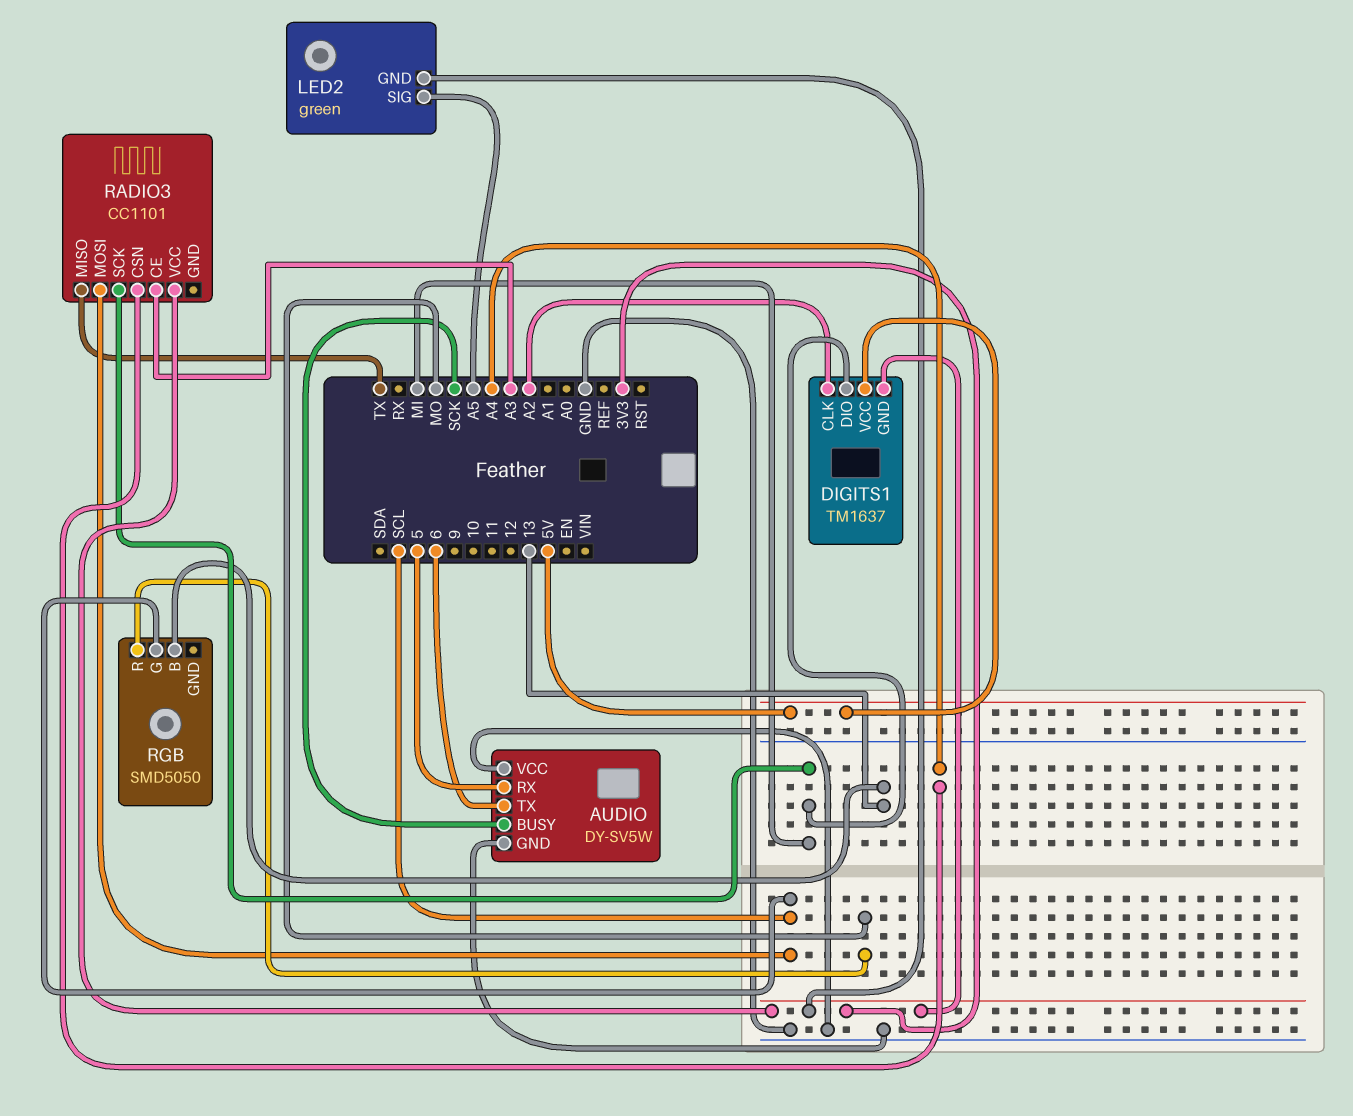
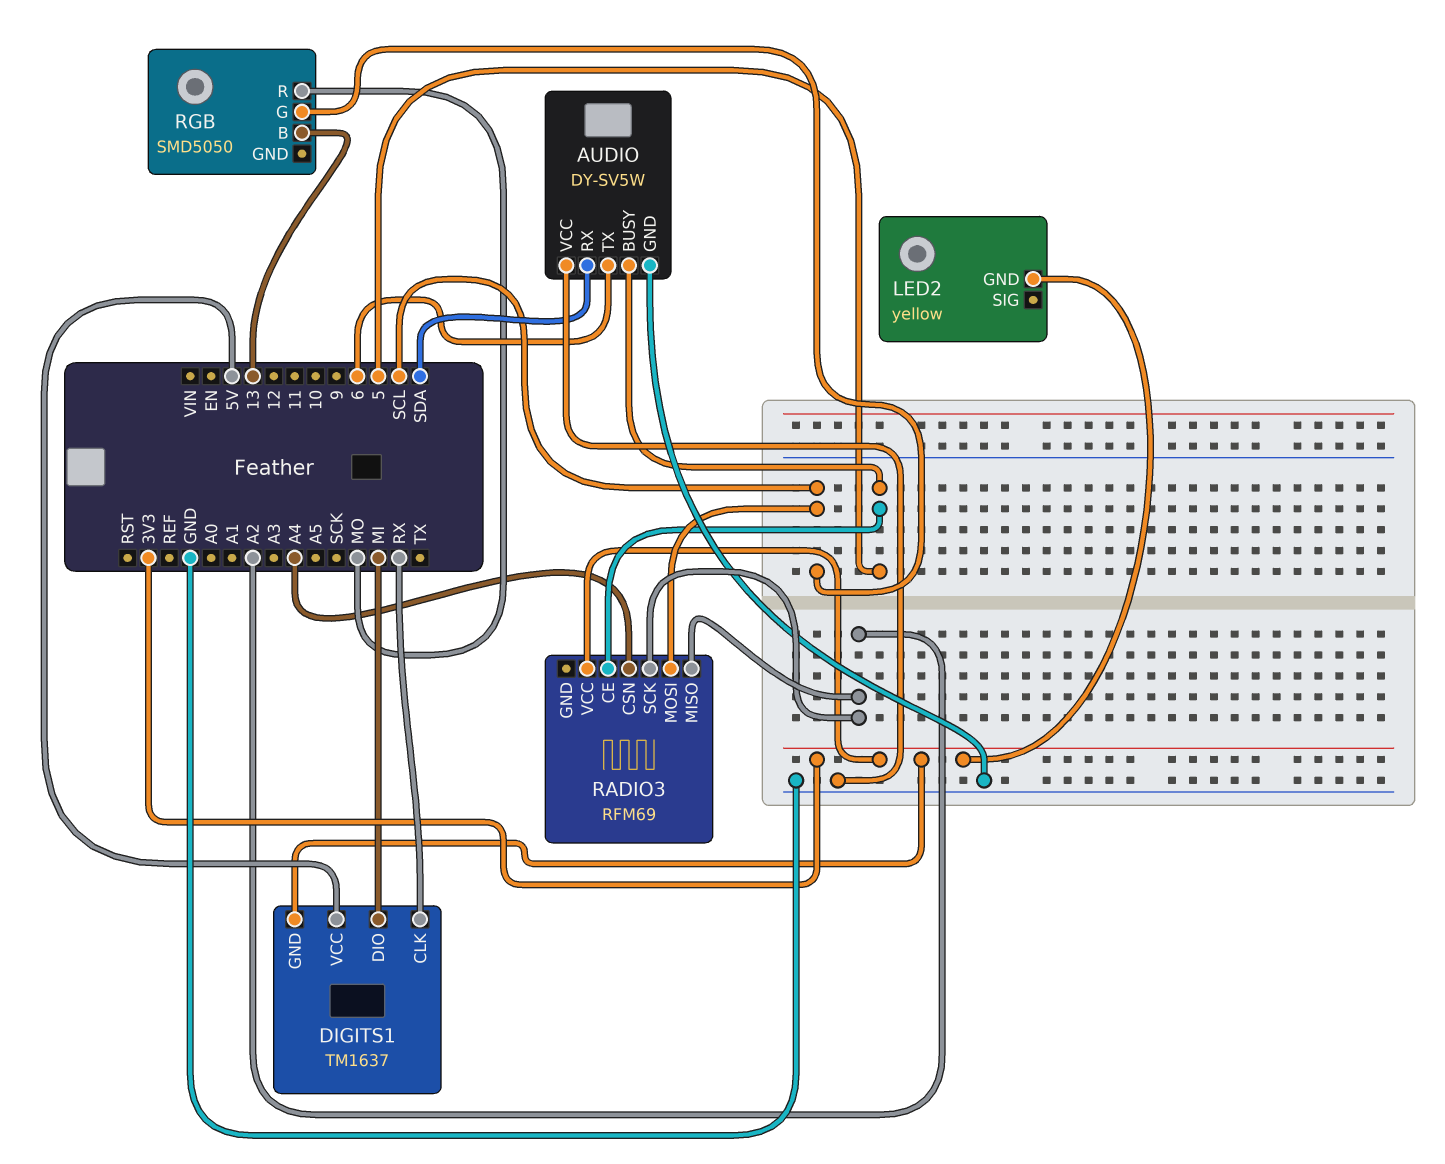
AUDIO pin BUSY: SCK -> 5
AUDIO pin RX: 5 -> SDA
DIGITS1 pin CLK: A2 -> RX
LED2: green -> yellow
LED2 pin SIG: A5 -> none
RADIO3: CC1101 -> RFM69
RADIO3 pin CE: A3 -> 5
RADIO3 pin MISO: TX -> A2
RADIO3 pin SCK: MI -> A2

